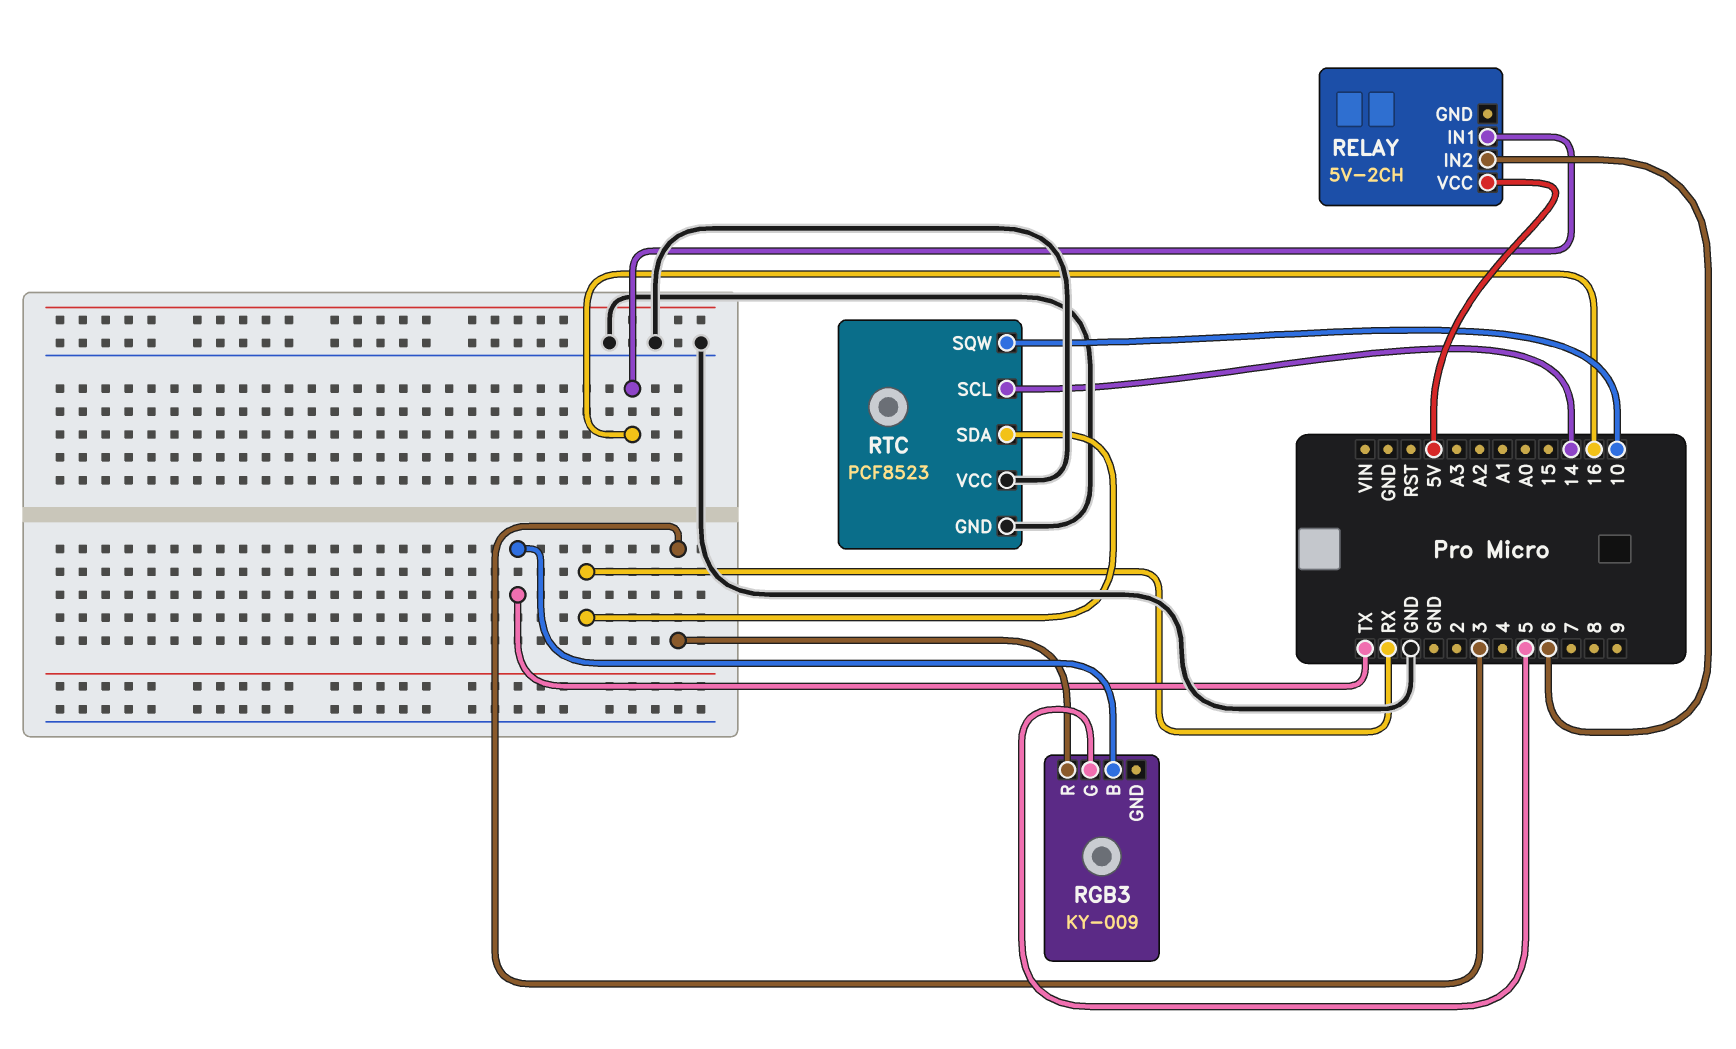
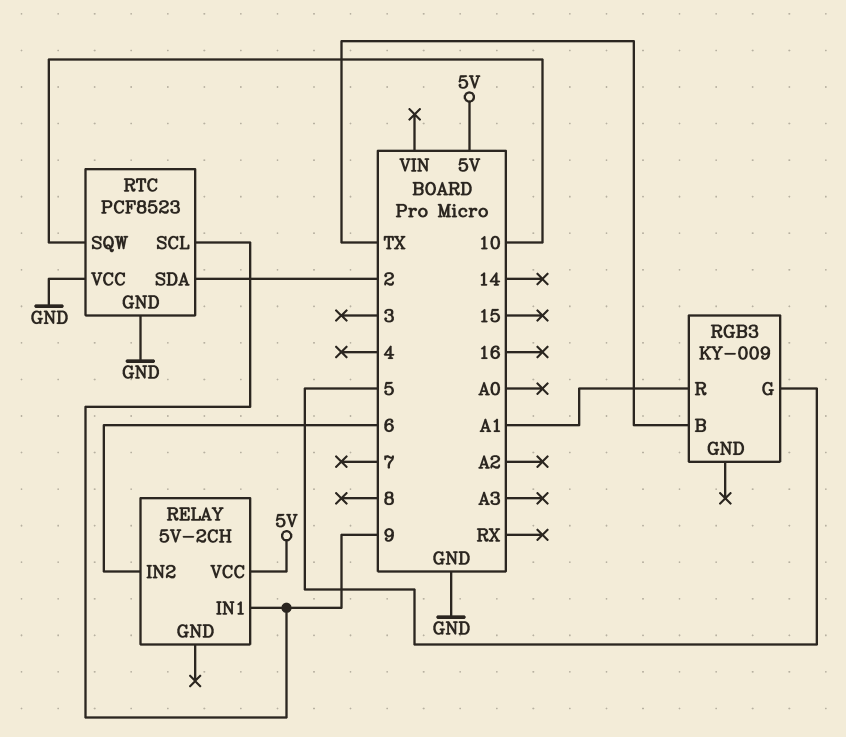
RELAY pin IN1: 16 -> 9
RGB3 pin R: 3 -> A1
RTC pin SCL: 14 -> 9
RTC pin SDA: RX -> 2

